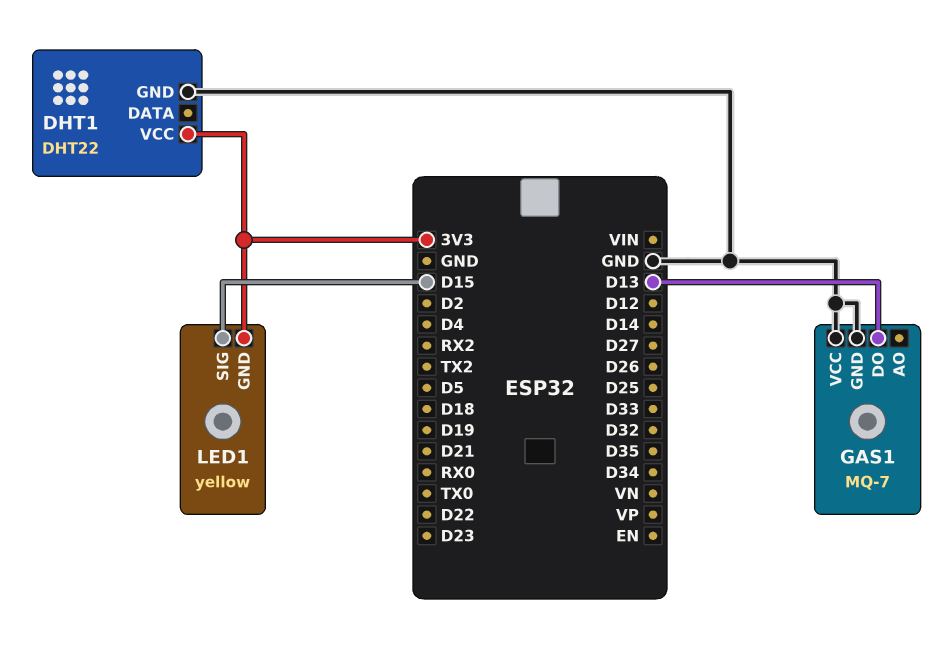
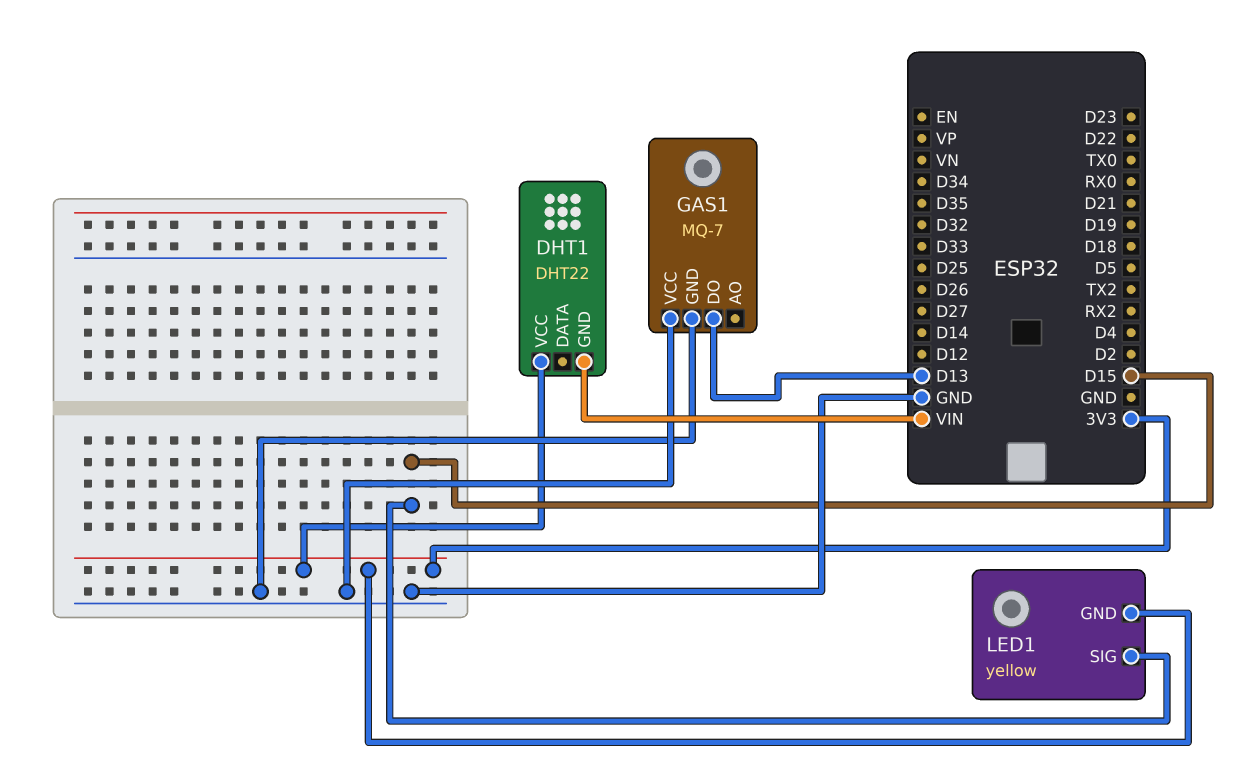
DHT1 pin GND: GND -> VIN

